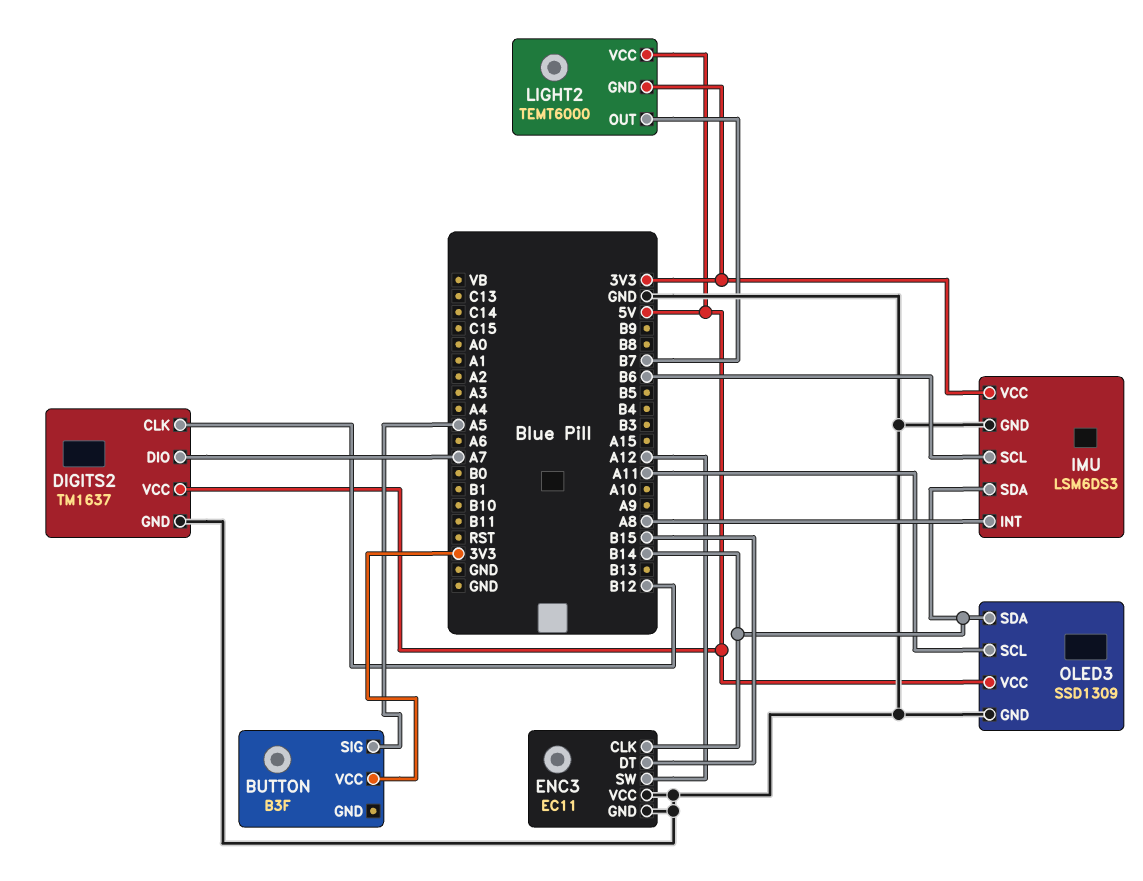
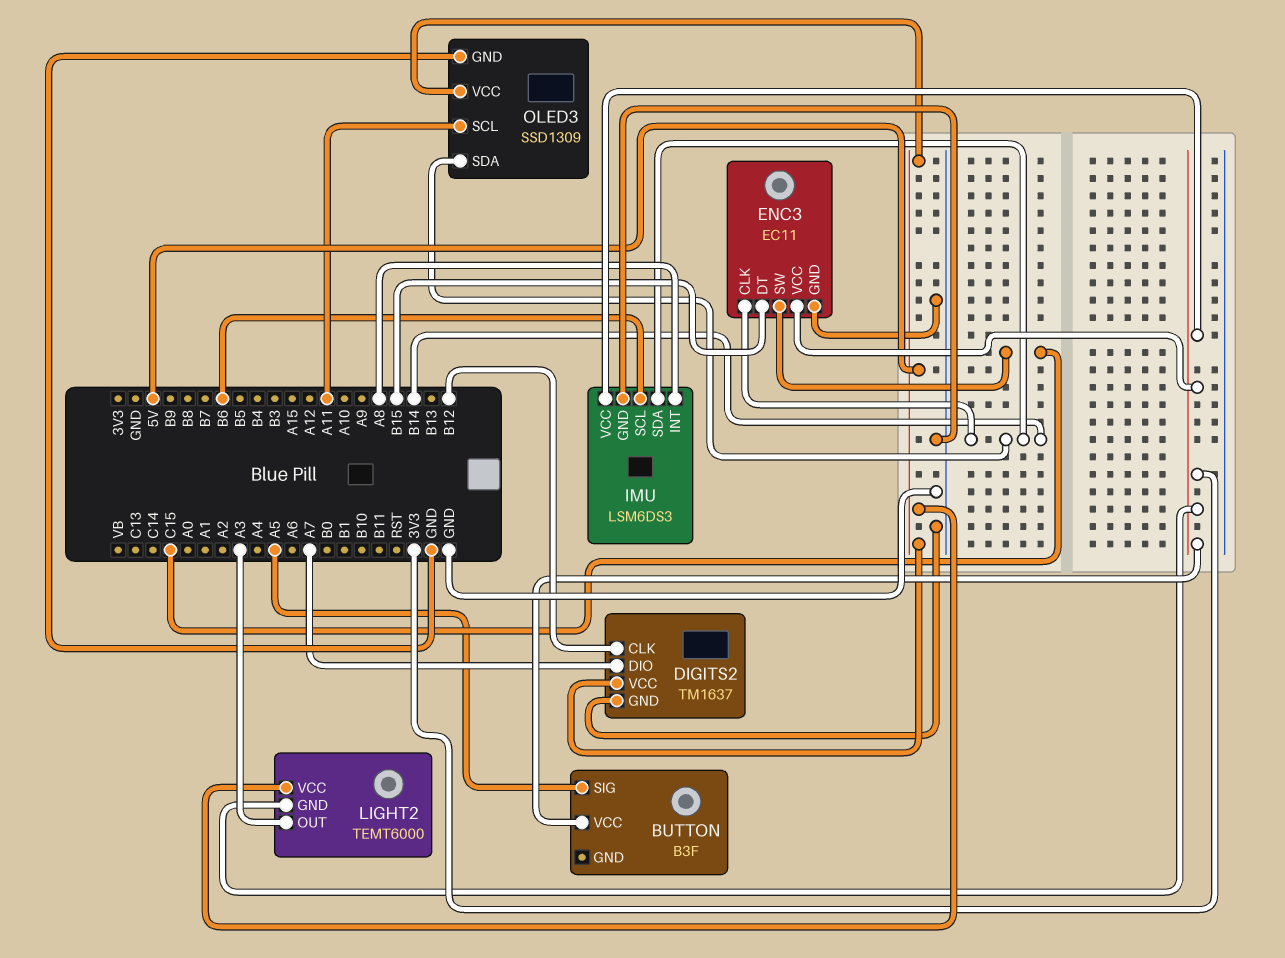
ENC3 pin SW: A12 -> C15
ENC3 pin VCC: GND -> 3V3
LIGHT2 pin OUT: B7 -> A3

